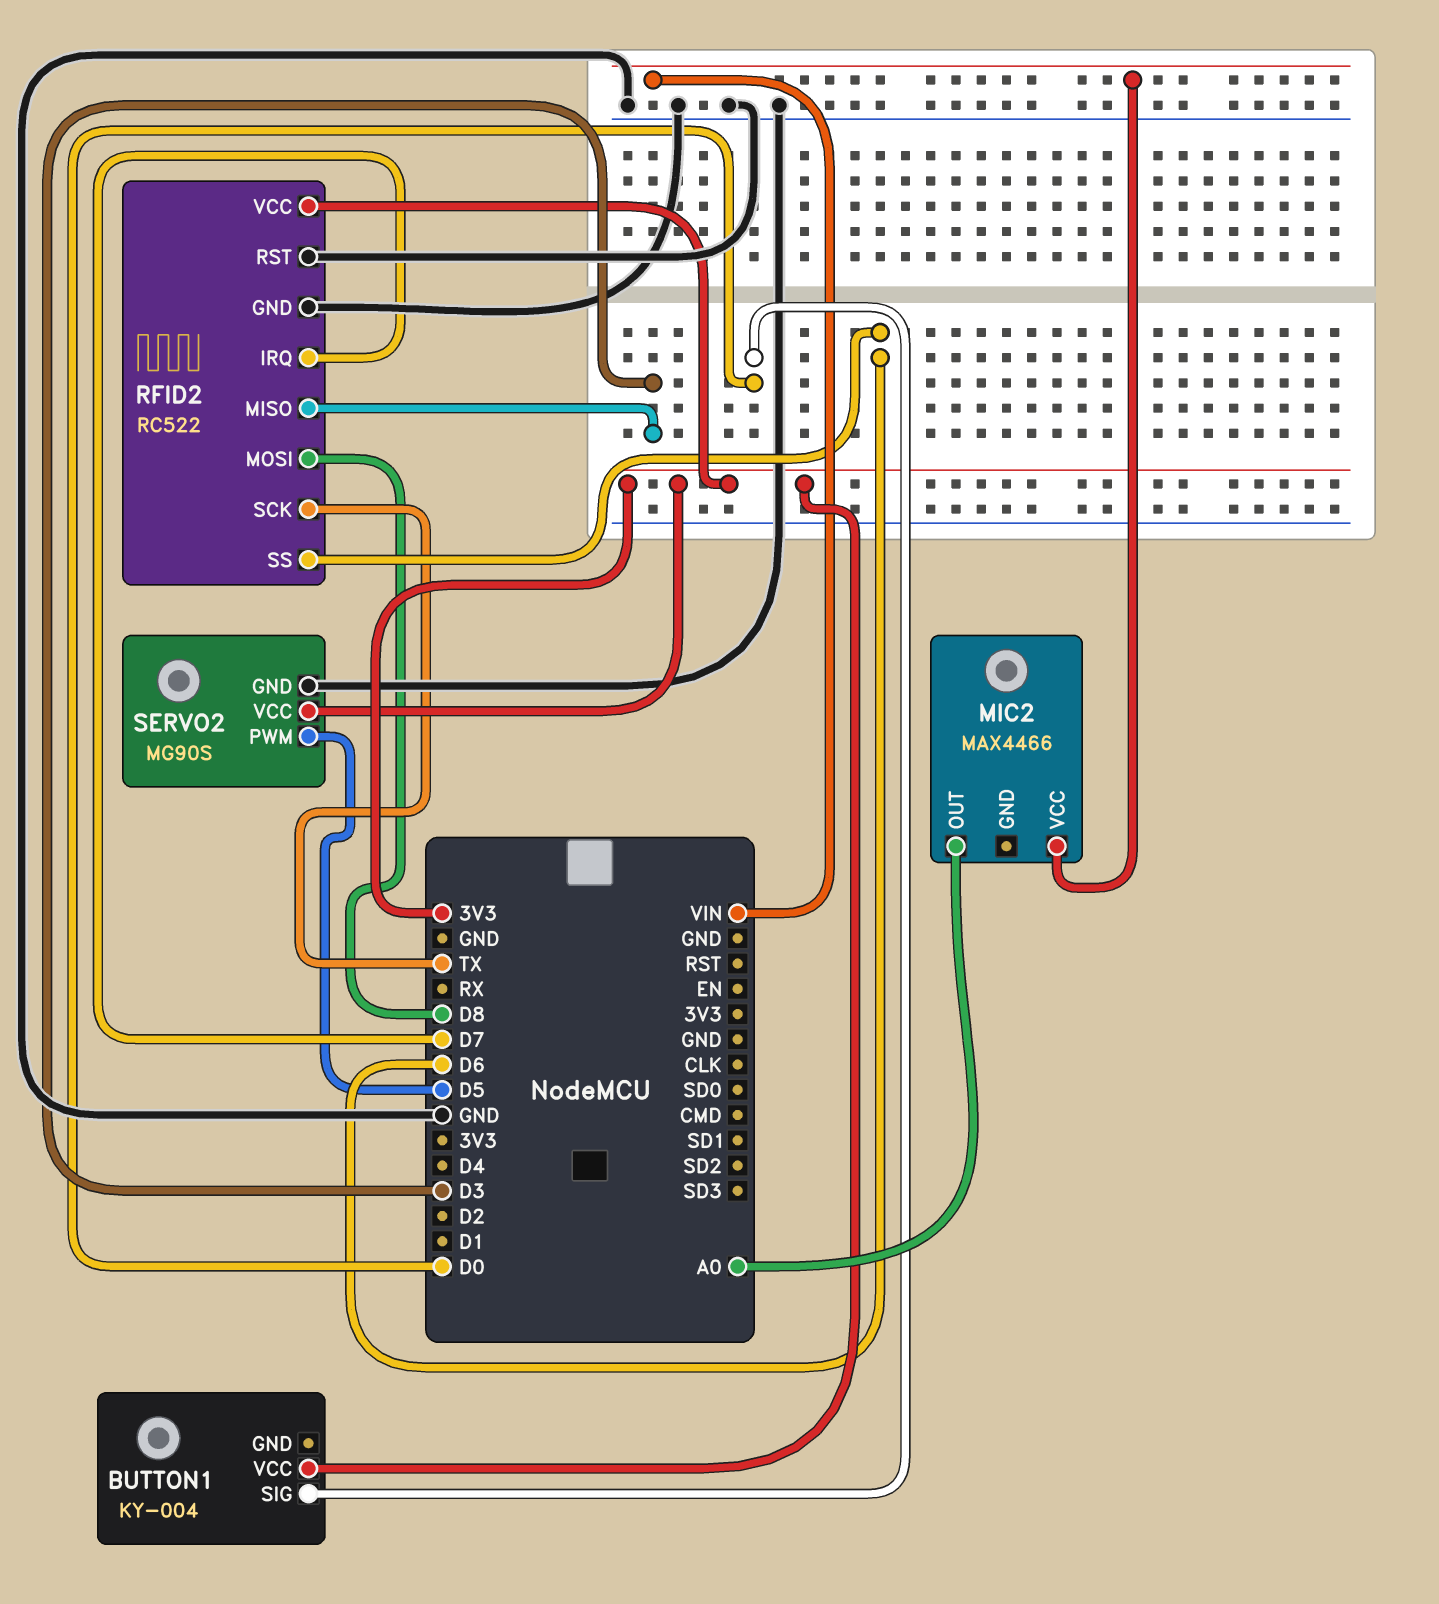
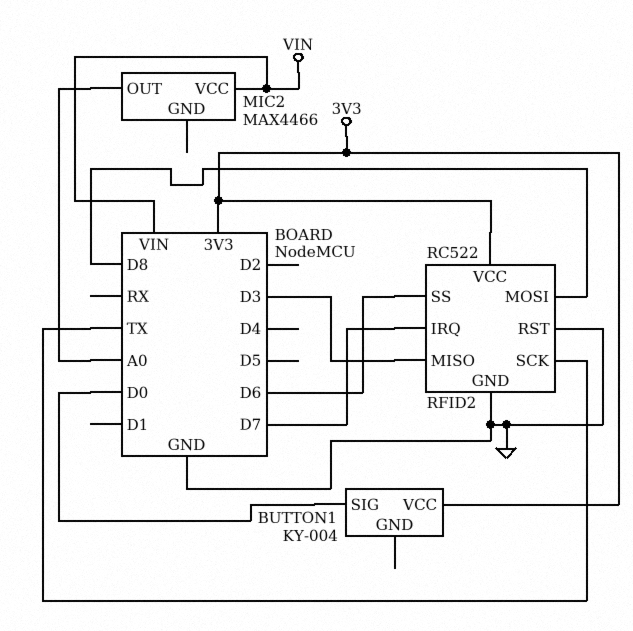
SERVO2: MG90S -> none
SERVO2 pin GND: GND -> none
SERVO2 pin PWM: D5 -> none
SERVO2 pin VCC: 3V3 -> none

